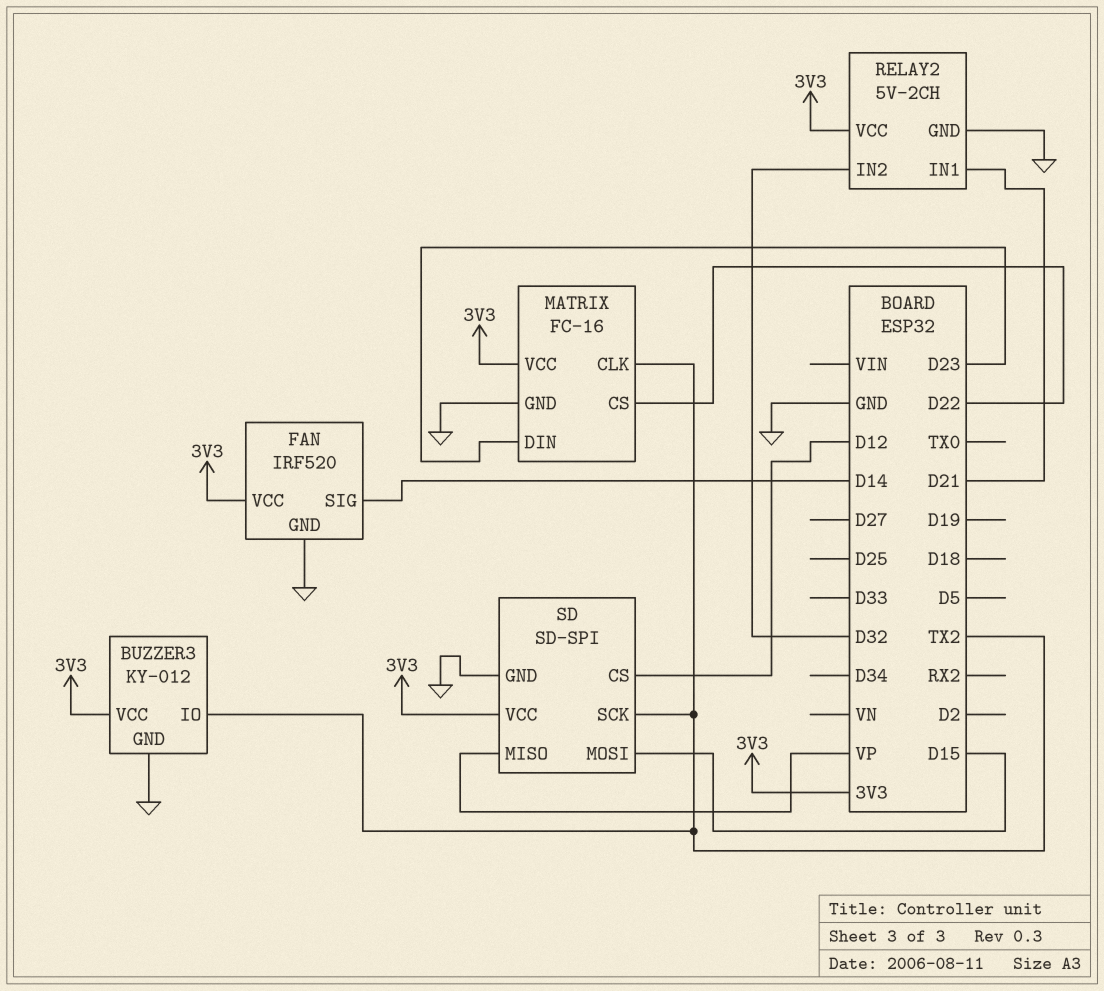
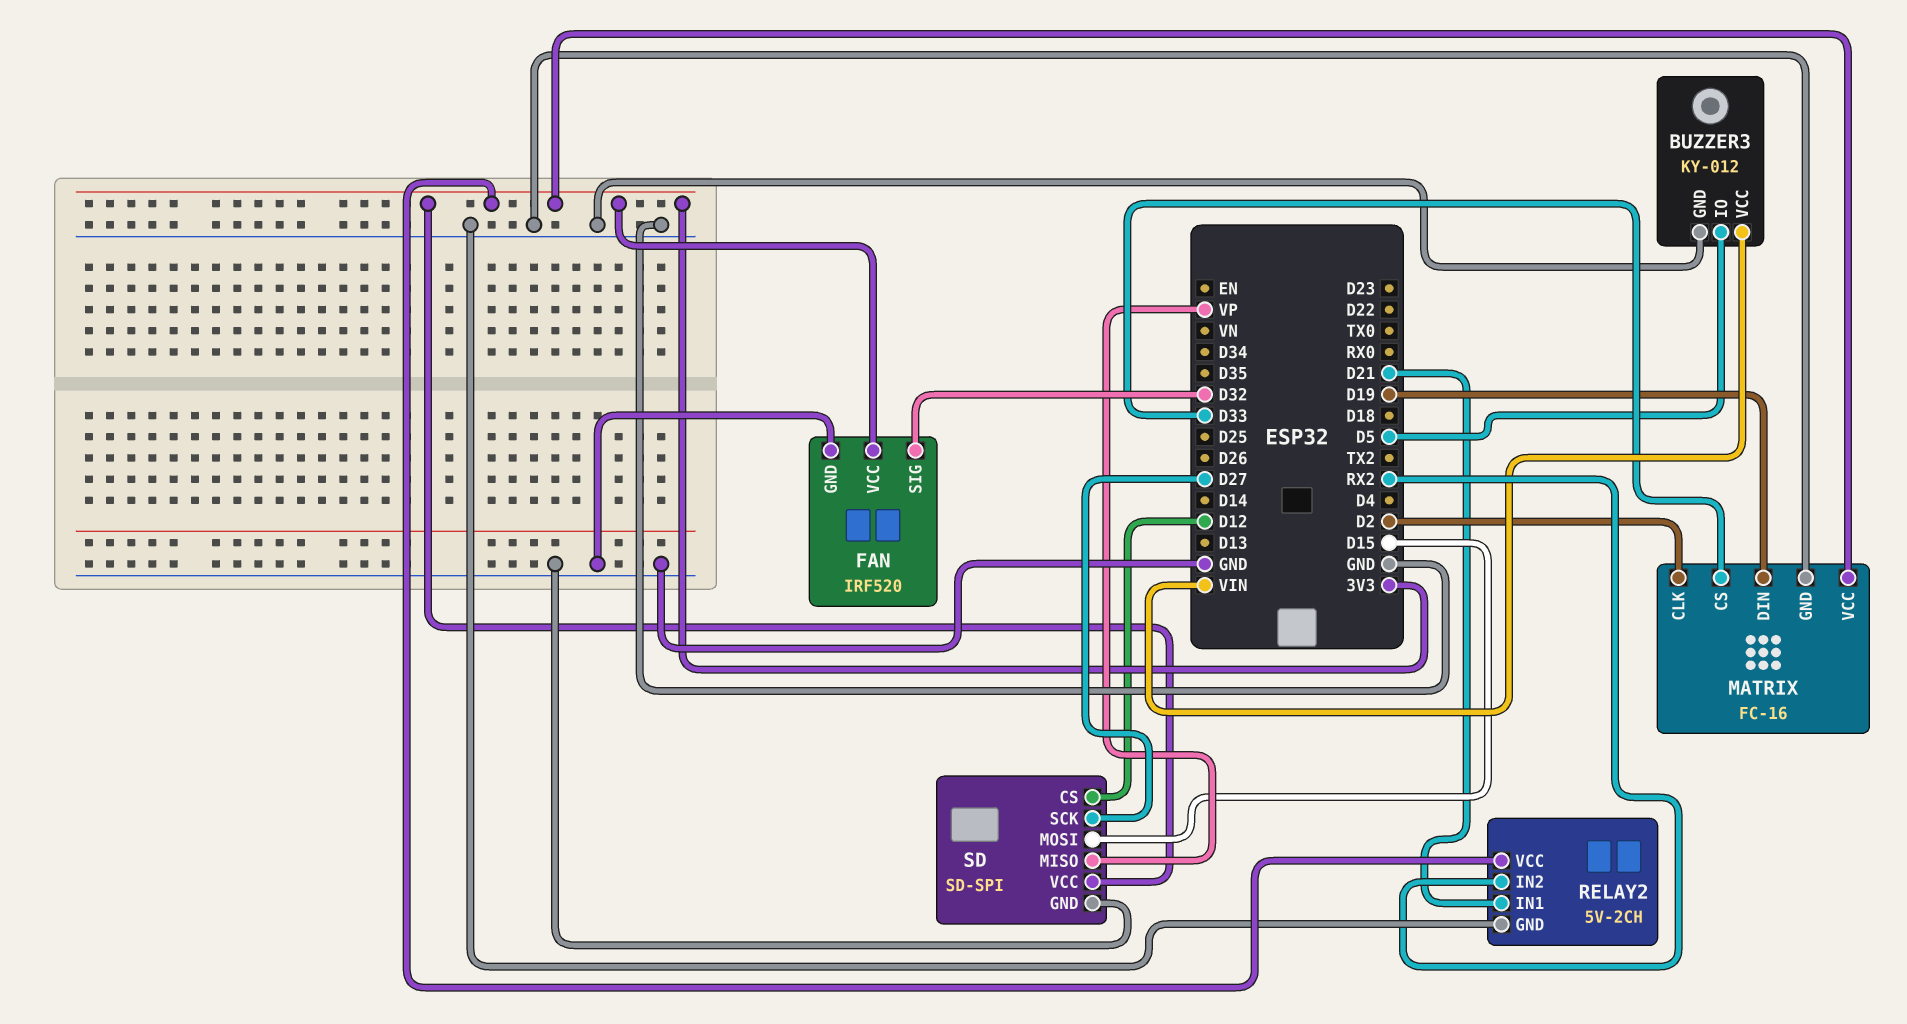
BUZZER3 pin IO: TX2 -> D5
BUZZER3 pin VCC: 3V3 -> VIN
FAN pin SIG: D14 -> D32
MATRIX pin CLK: TX2 -> D2
MATRIX pin CS: D22 -> D33
MATRIX pin DIN: D23 -> D19
RELAY2 pin IN2: D32 -> RX2
SD pin SCK: TX2 -> D27

